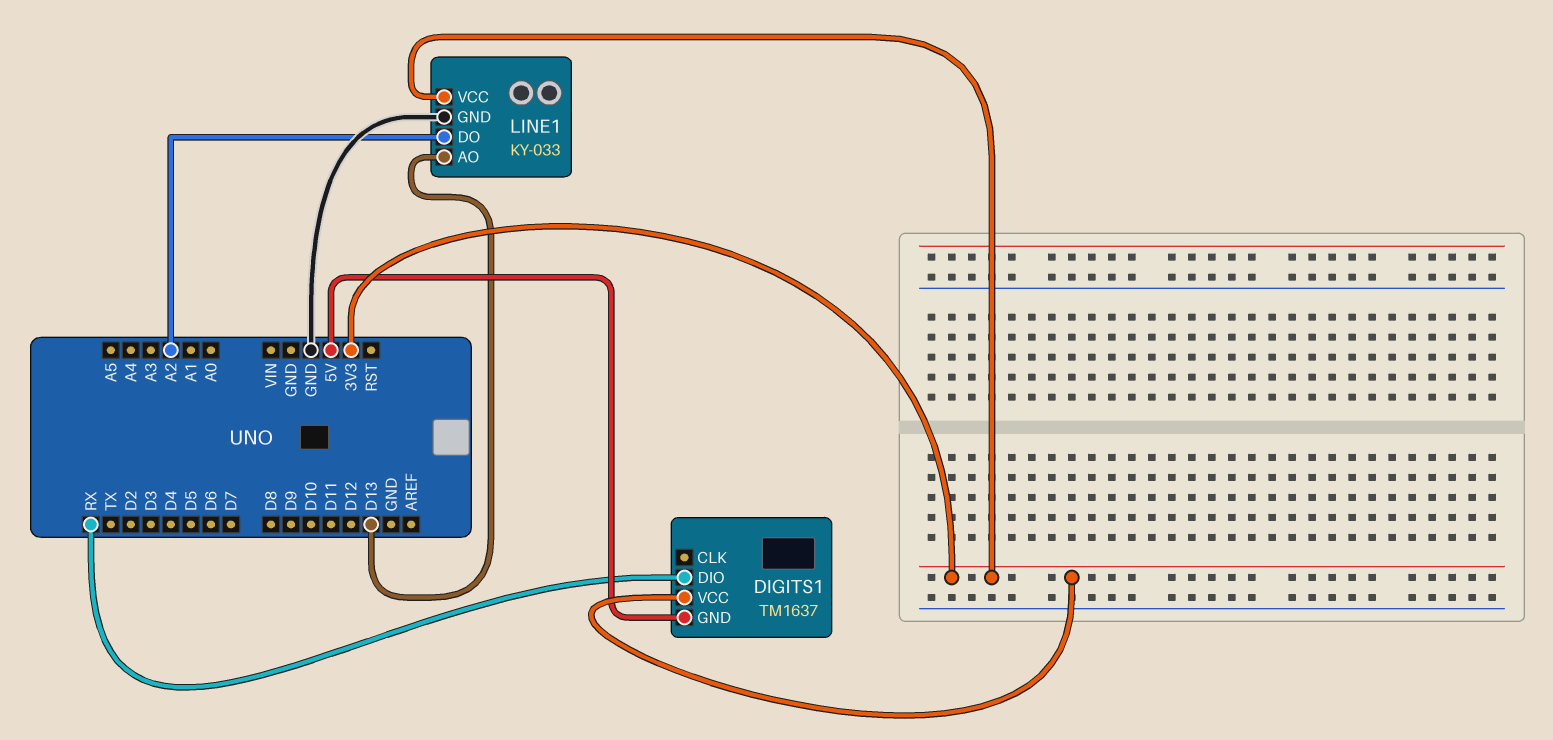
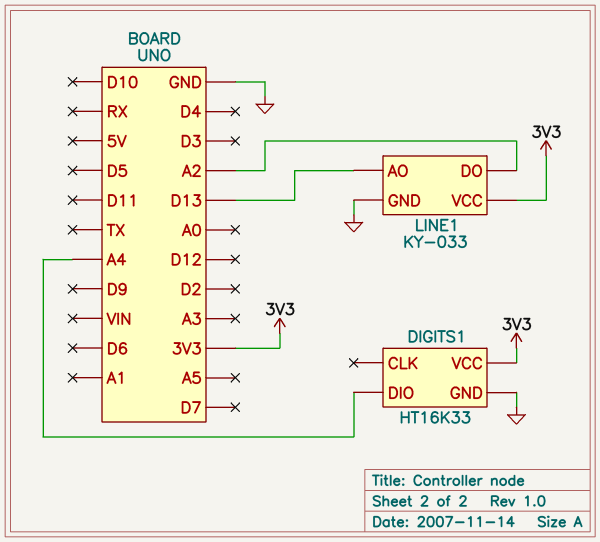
DIGITS1: TM1637 -> HT16K33
DIGITS1 pin DIO: RX -> A4
DIGITS1 pin GND: 5V -> GND

